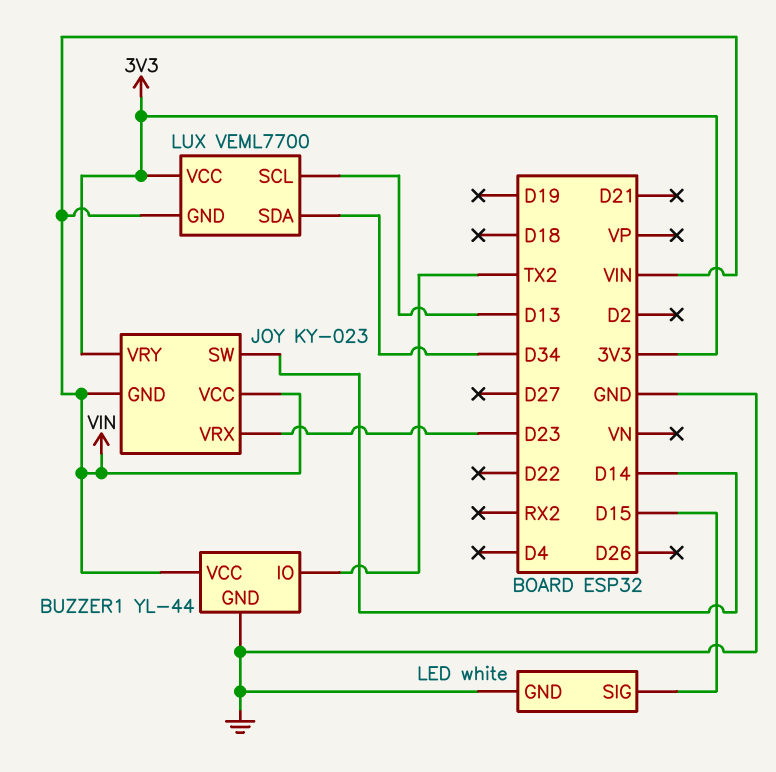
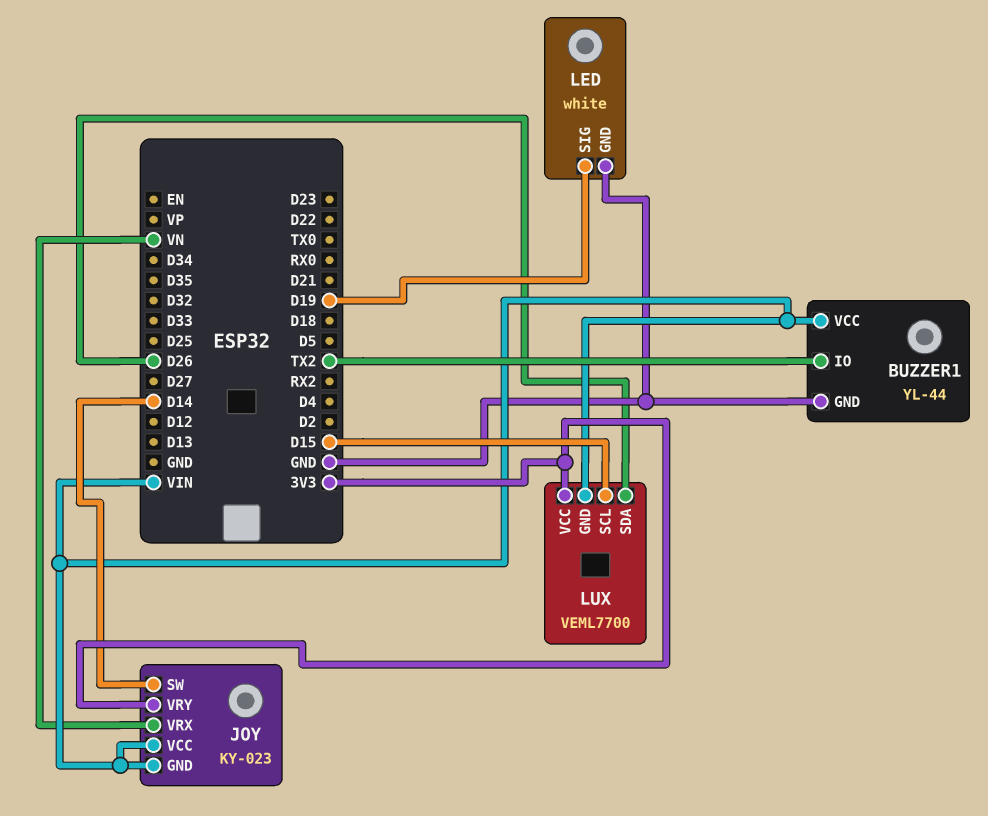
JOY pin VRX: D23 -> VN
LED pin SIG: D15 -> D19
LUX pin SCL: D13 -> D15
LUX pin SDA: D34 -> D26

